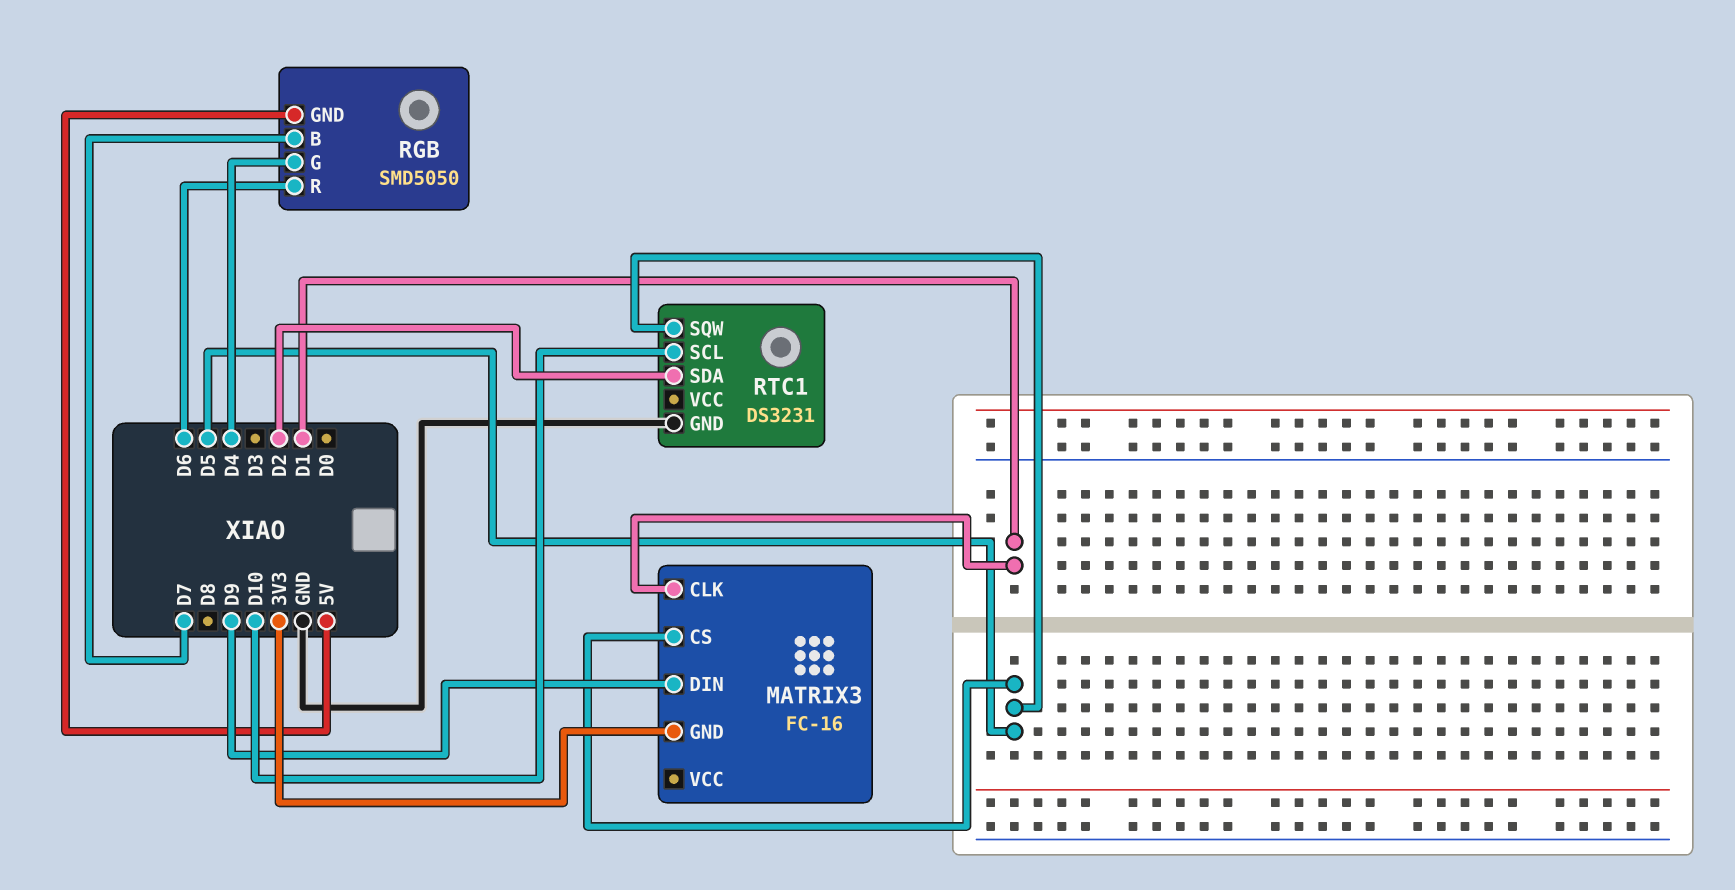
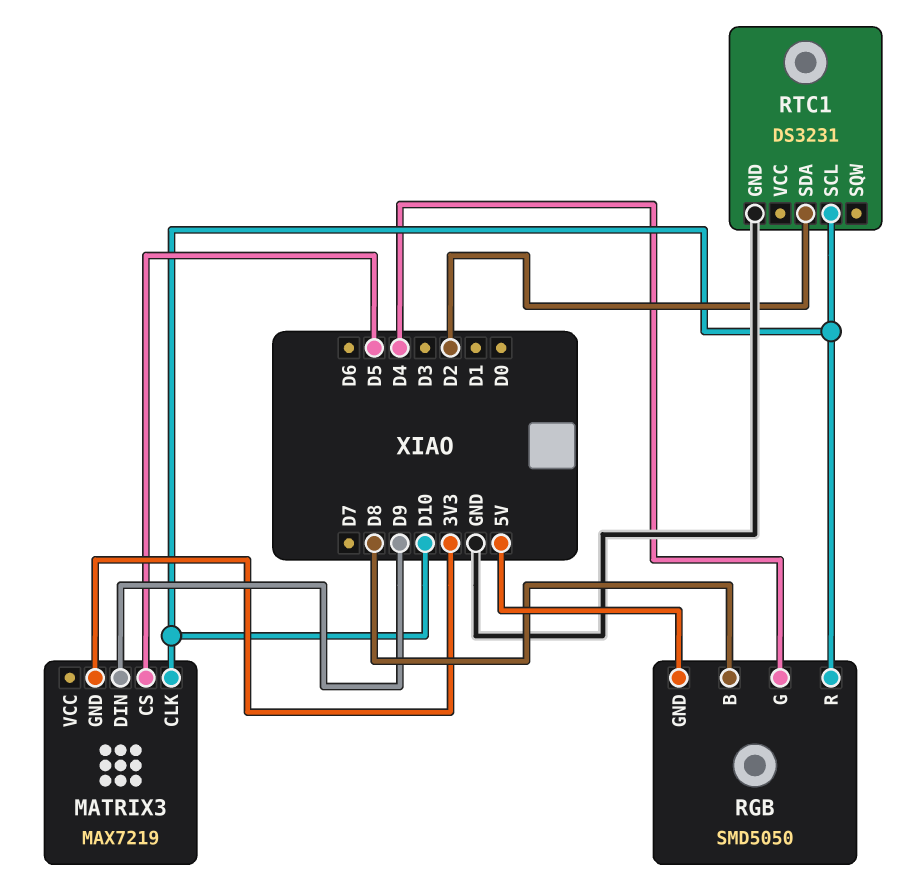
MATRIX3: FC-16 -> MAX7219
MATRIX3 pin CLK: D1 -> D10
RGB pin B: D7 -> D8
RGB pin R: D6 -> D10
RTC1 pin SQW: D5 -> none

